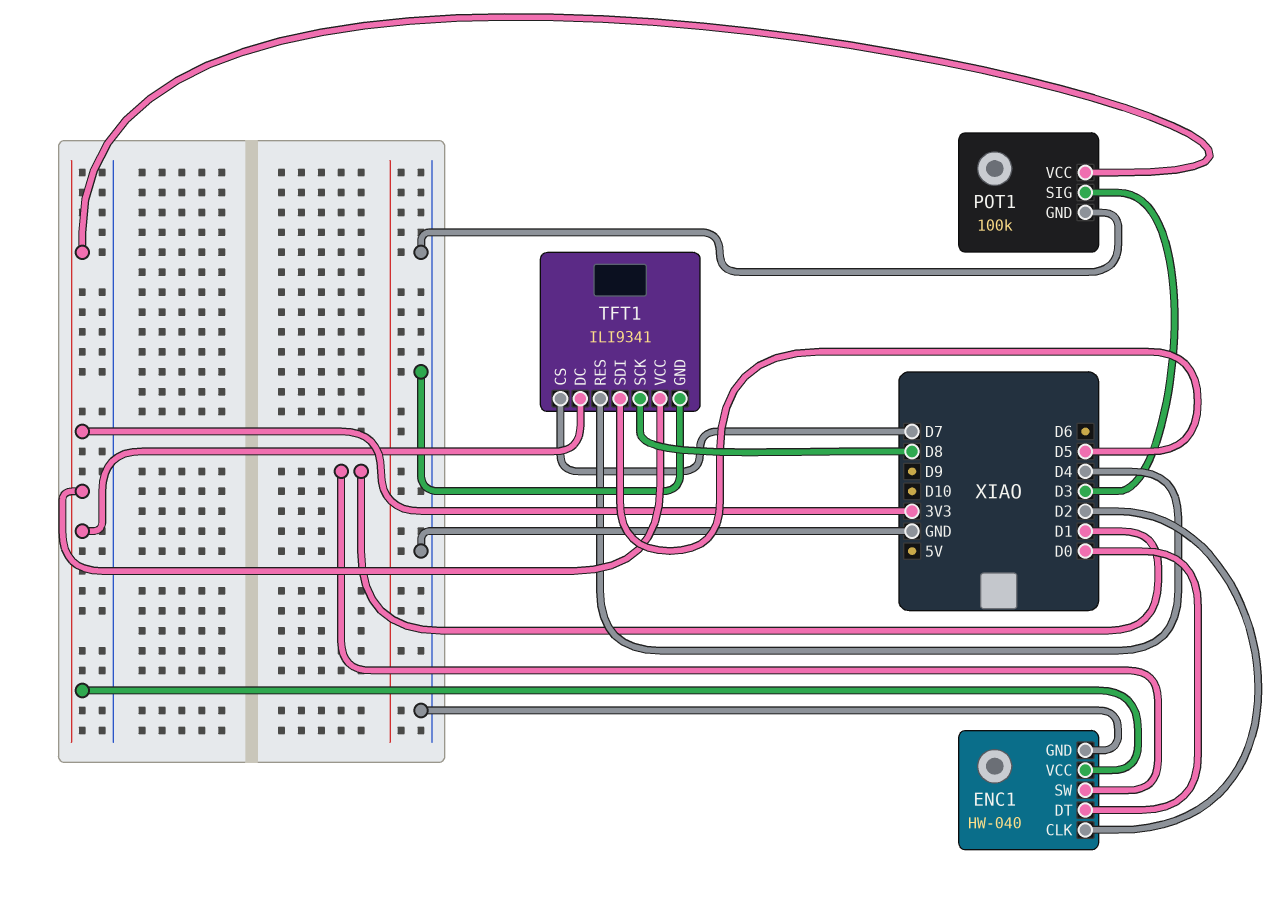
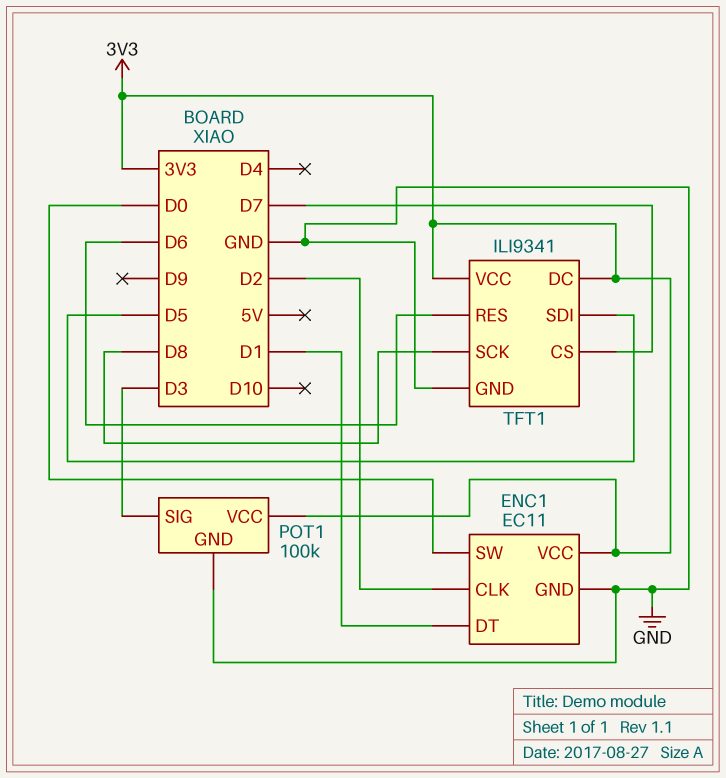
ENC1: HW-040 -> EC11
ENC1 pin DT: D0 -> D1
ENC1 pin SW: D1 -> D0
TFT1 pin RES: D4 -> D6

